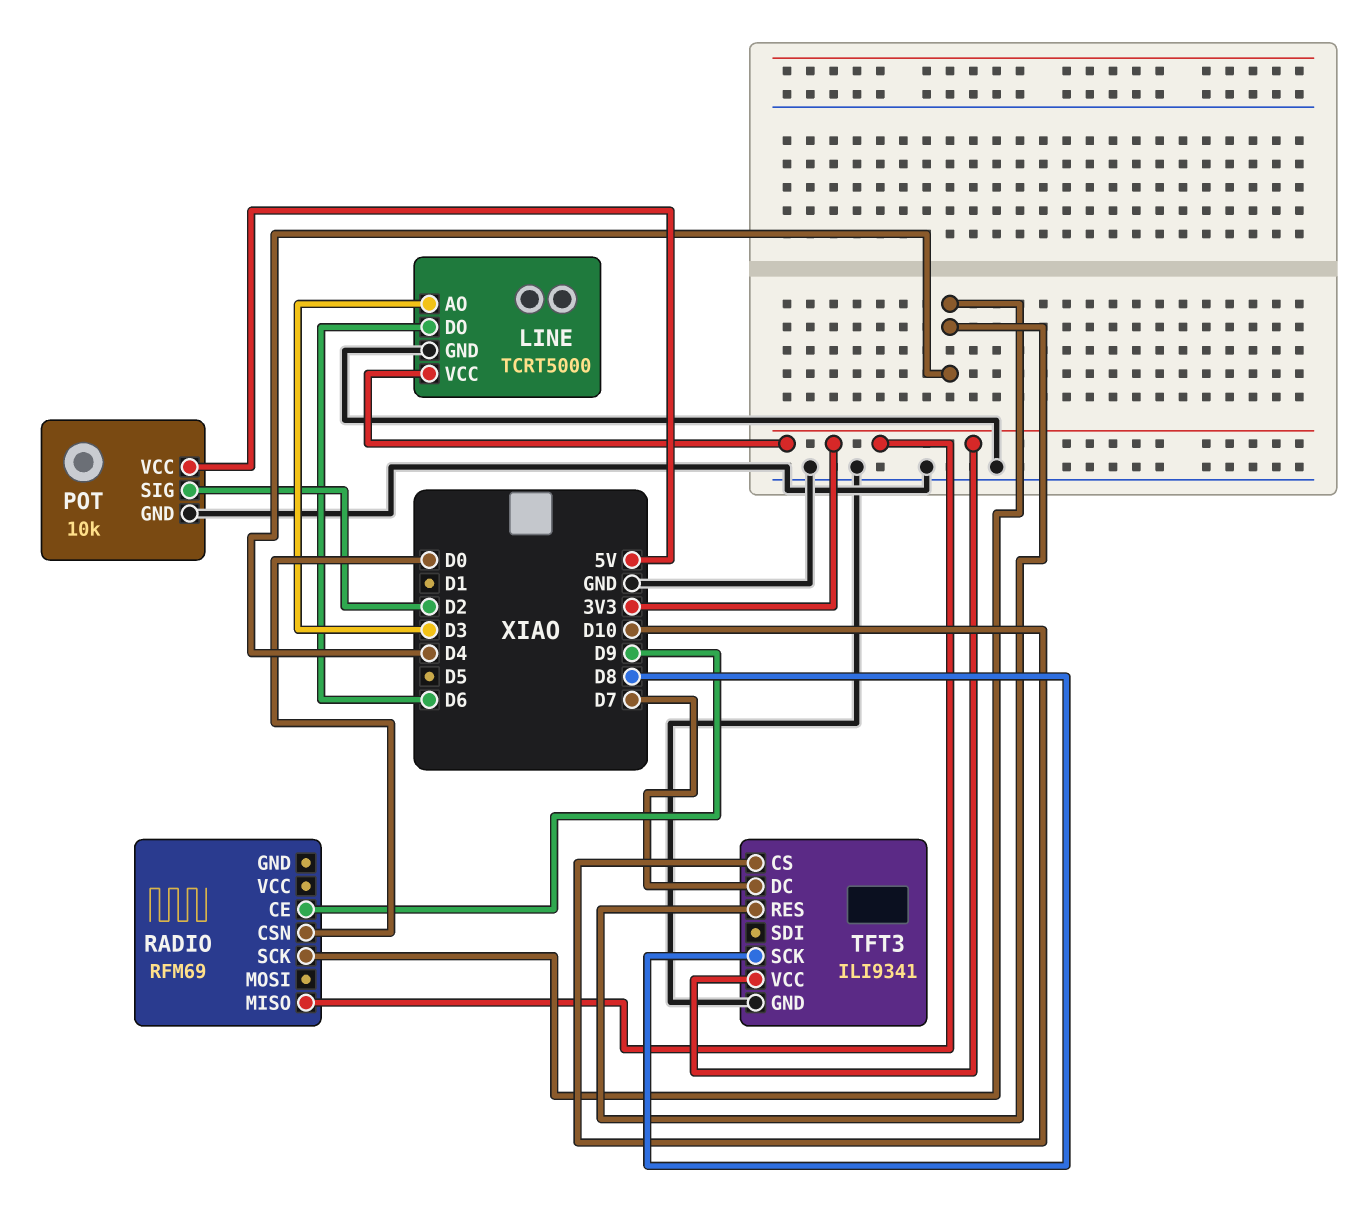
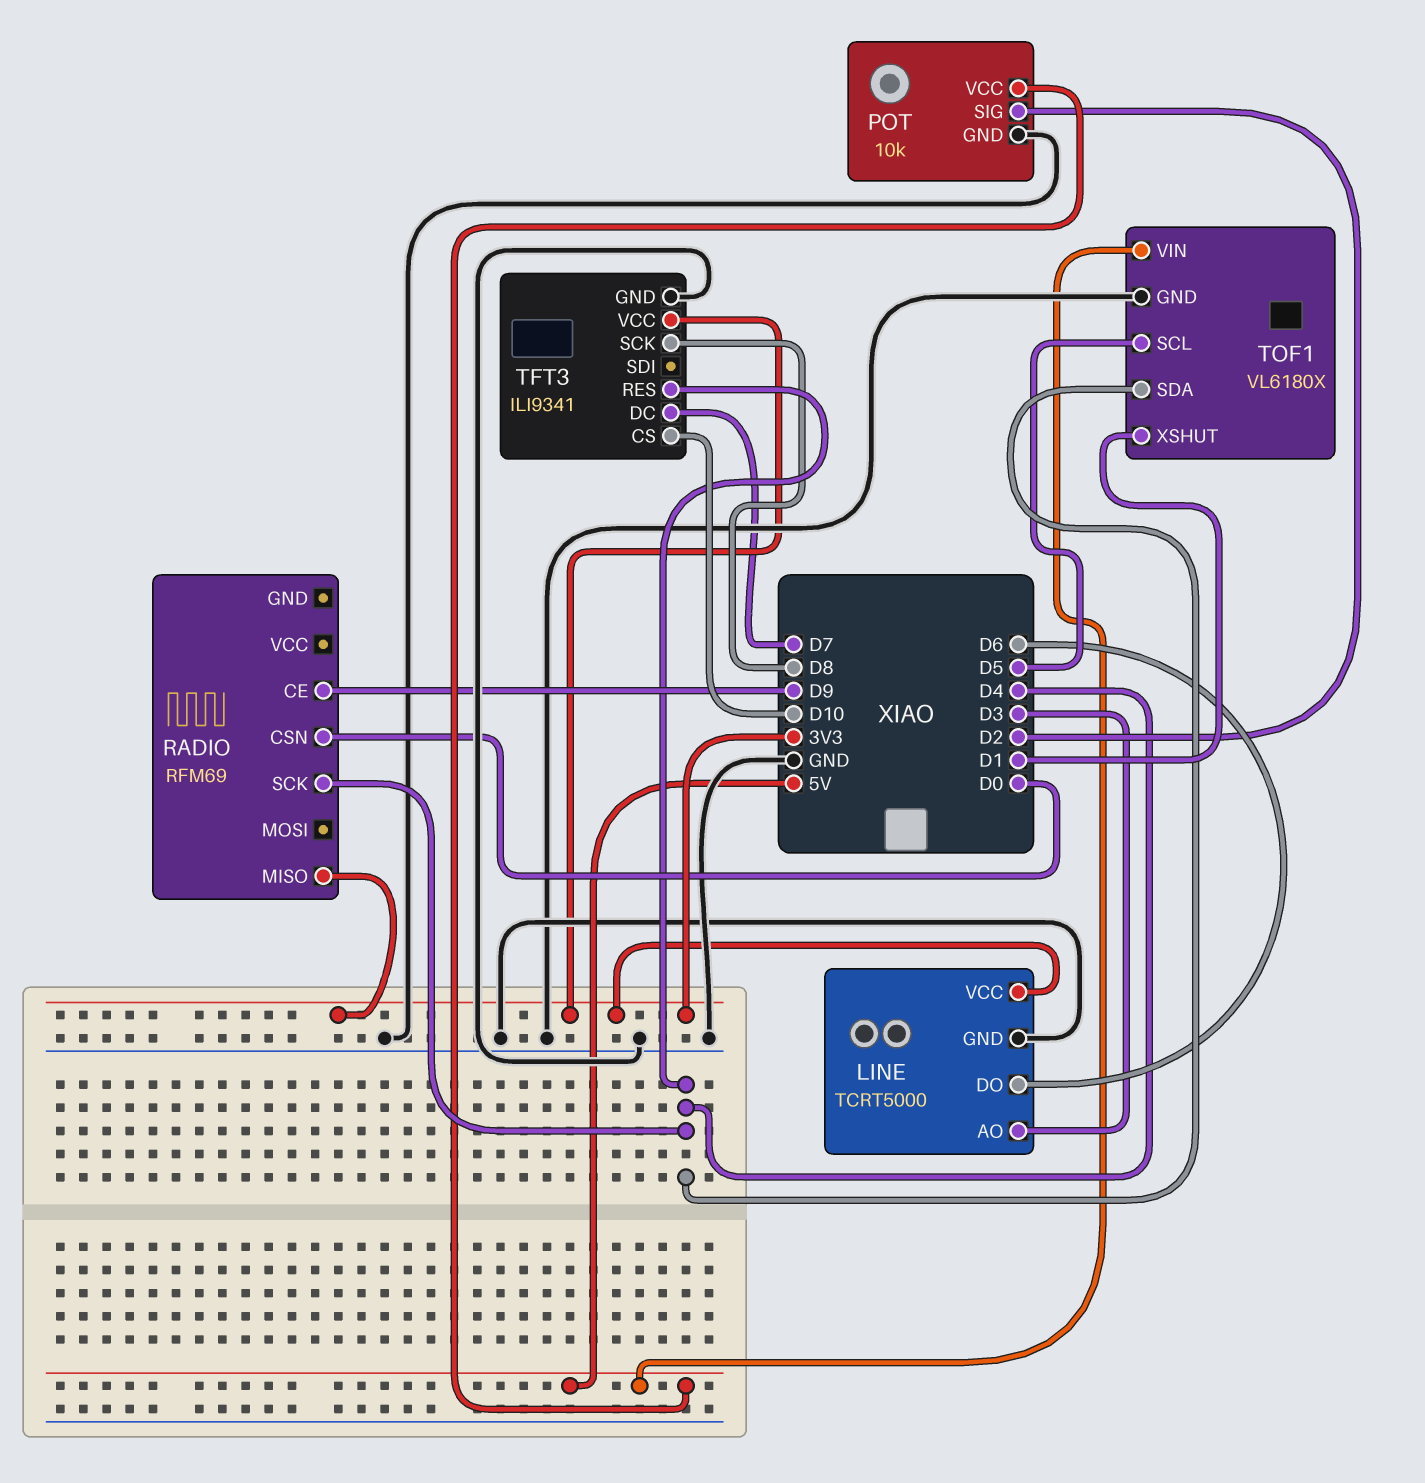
TOF1: none -> VL6180X
TOF1 pin GND: none -> GND
TOF1 pin SCL: none -> D5
TOF1 pin SDA: none -> D4
TOF1 pin VIN: none -> 5V
TOF1 pin XSHUT: none -> D1

